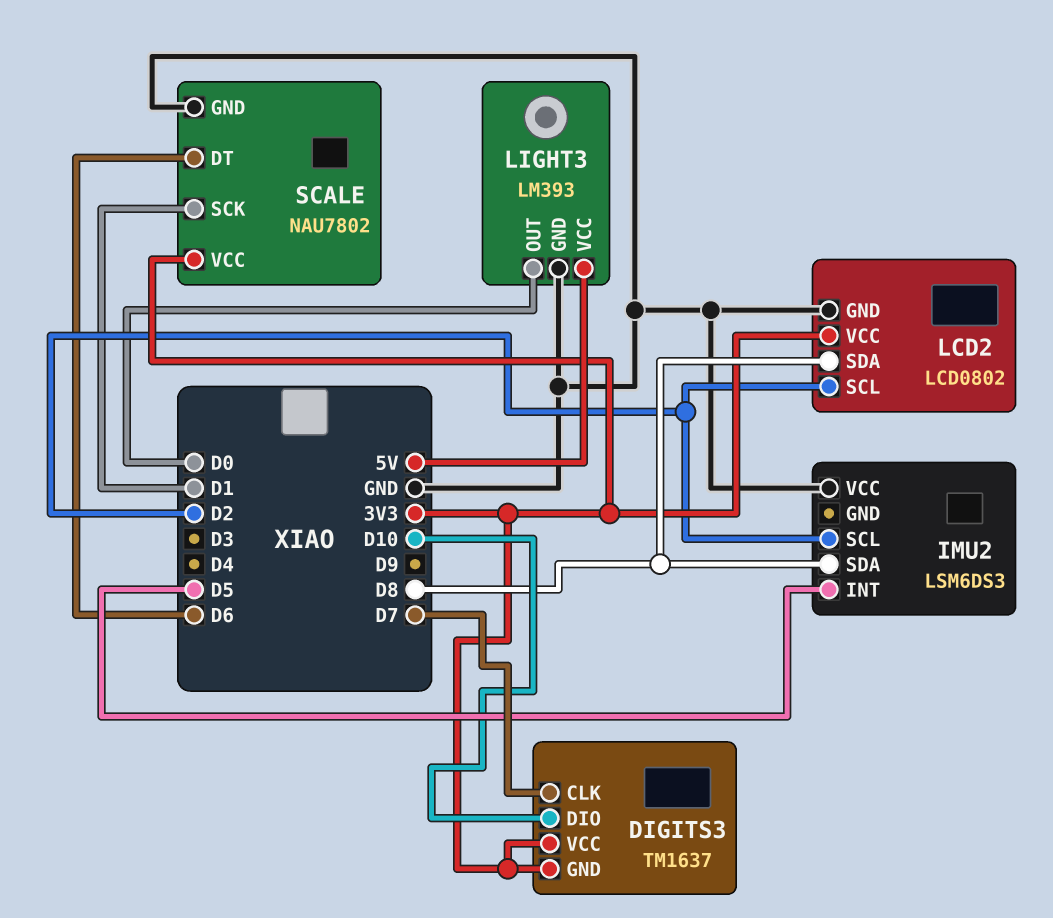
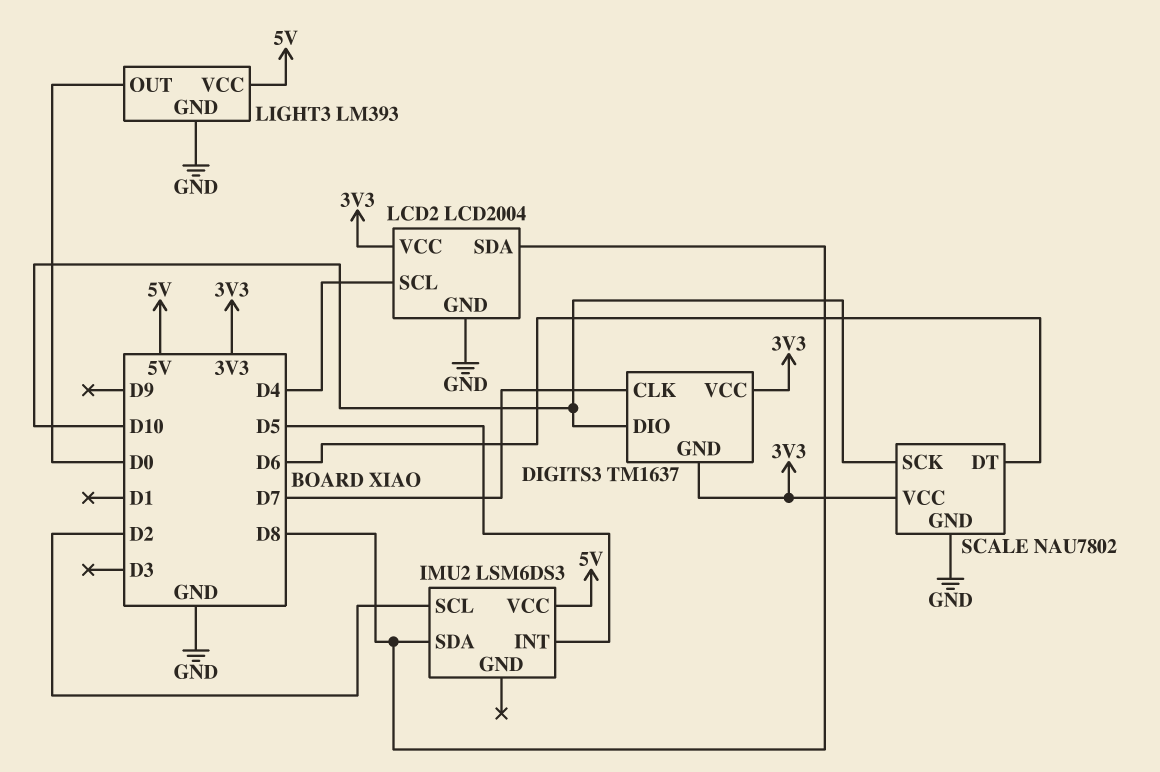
IMU2 pin VCC: GND -> 5V
LCD2: LCD0802 -> LCD2004
LCD2 pin SCL: D2 -> D4
SCALE pin SCK: D1 -> D10

